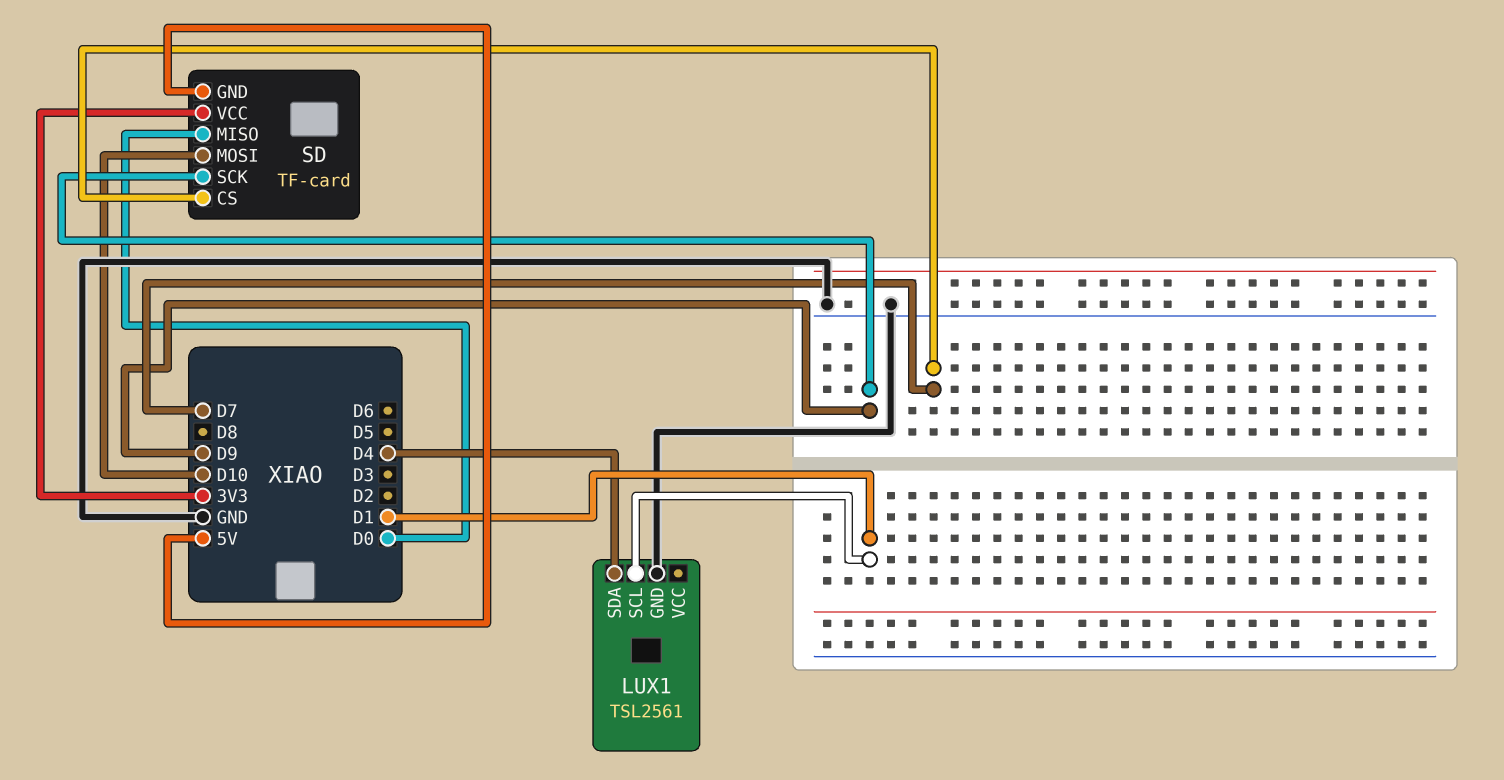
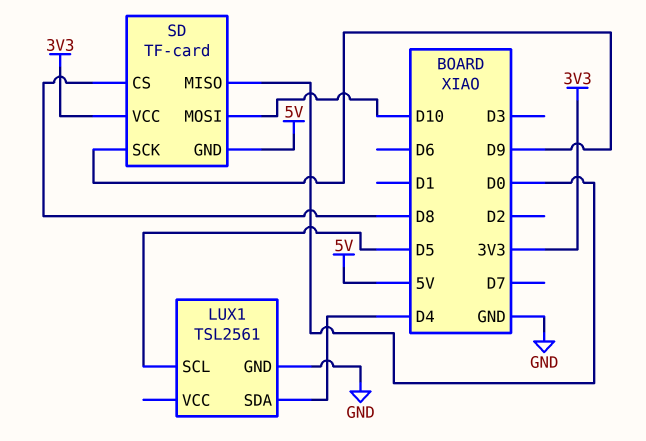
LUX1 pin SCL: D1 -> D5
SD pin CS: D7 -> D8

